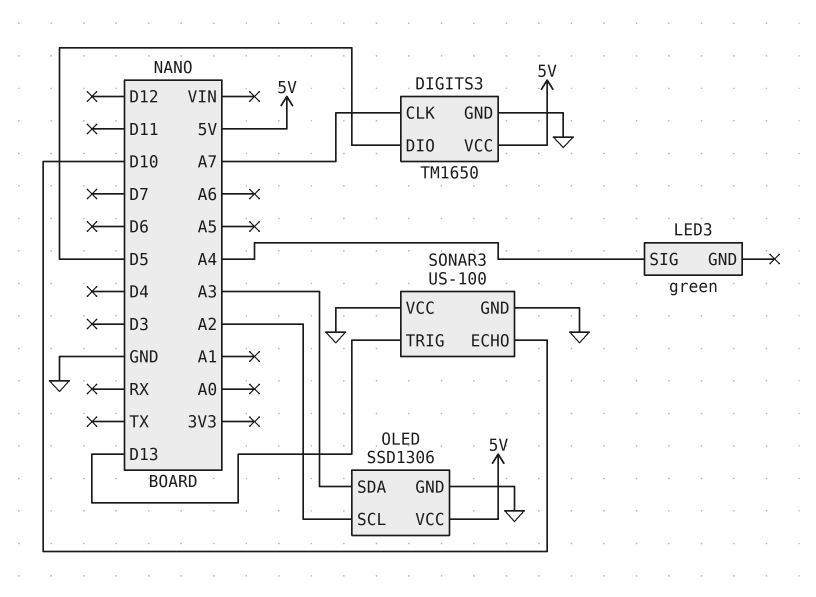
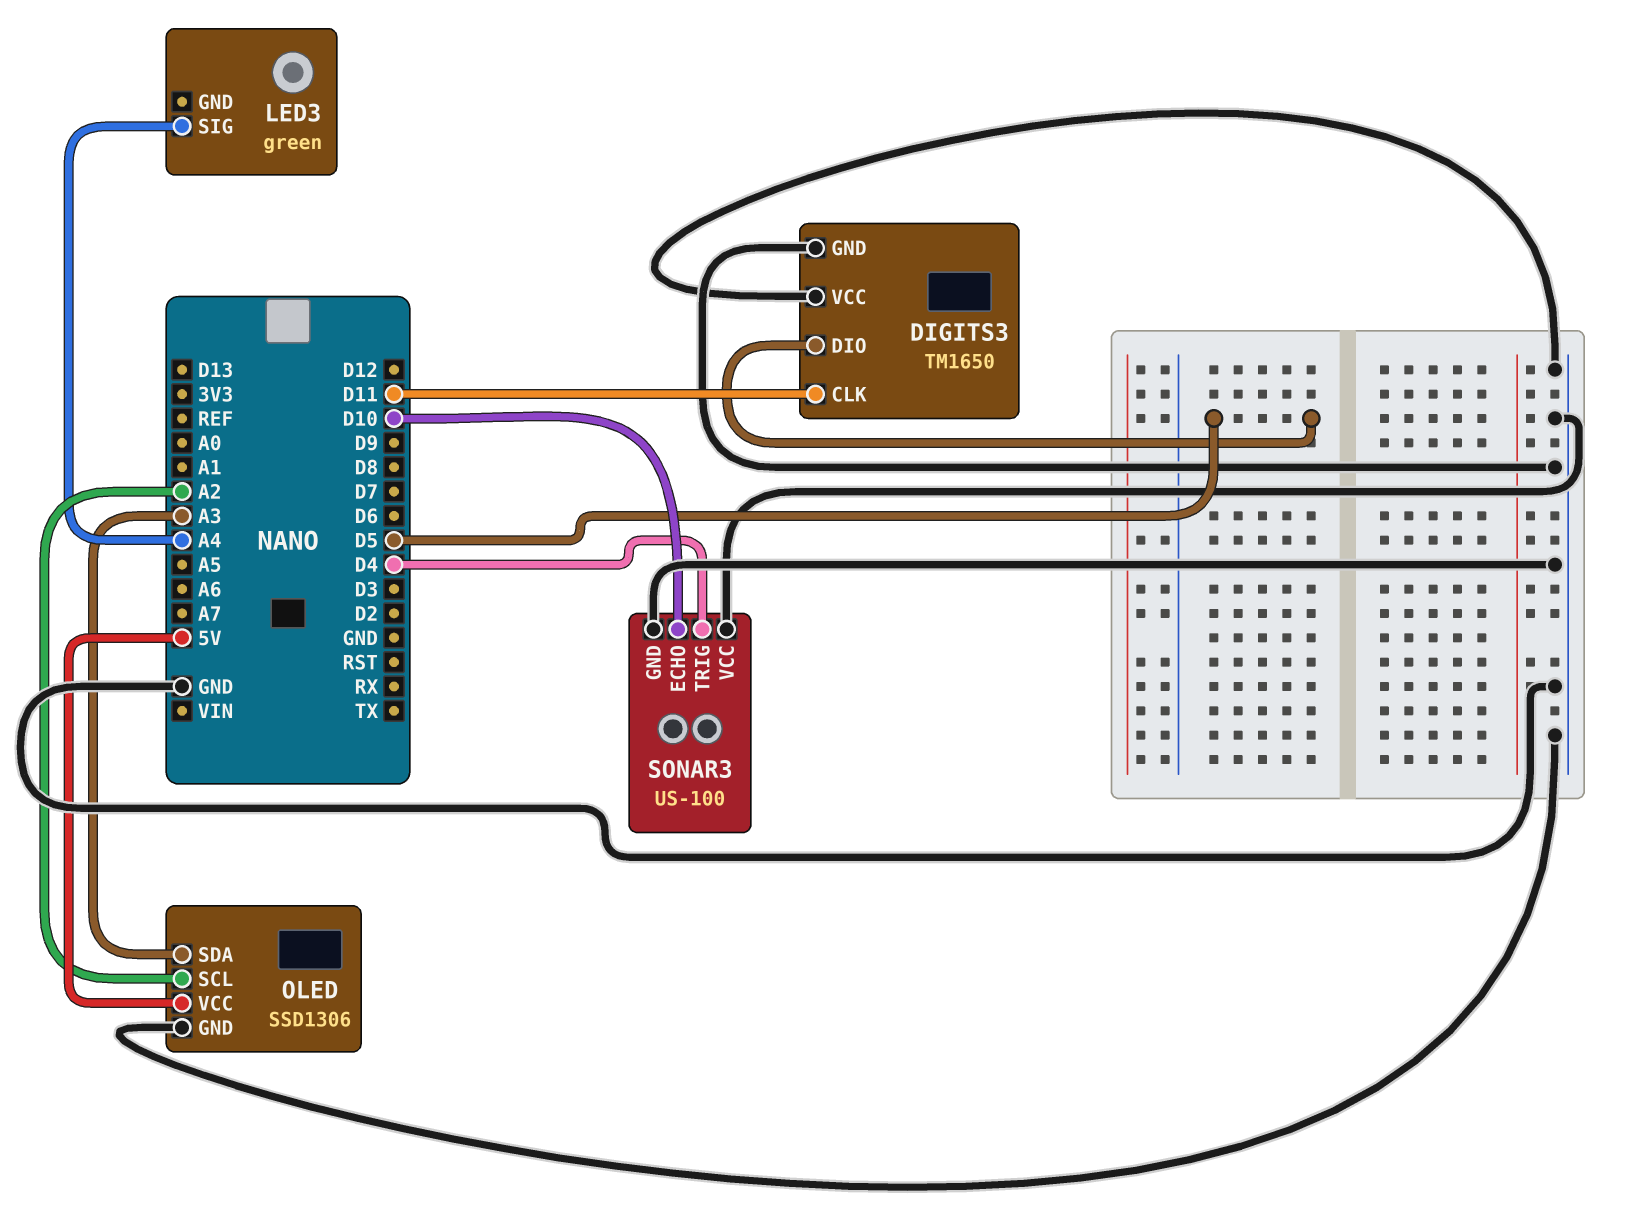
DIGITS3 pin CLK: A7 -> D11
DIGITS3 pin VCC: 5V -> GND
SONAR3 pin TRIG: D13 -> D4

